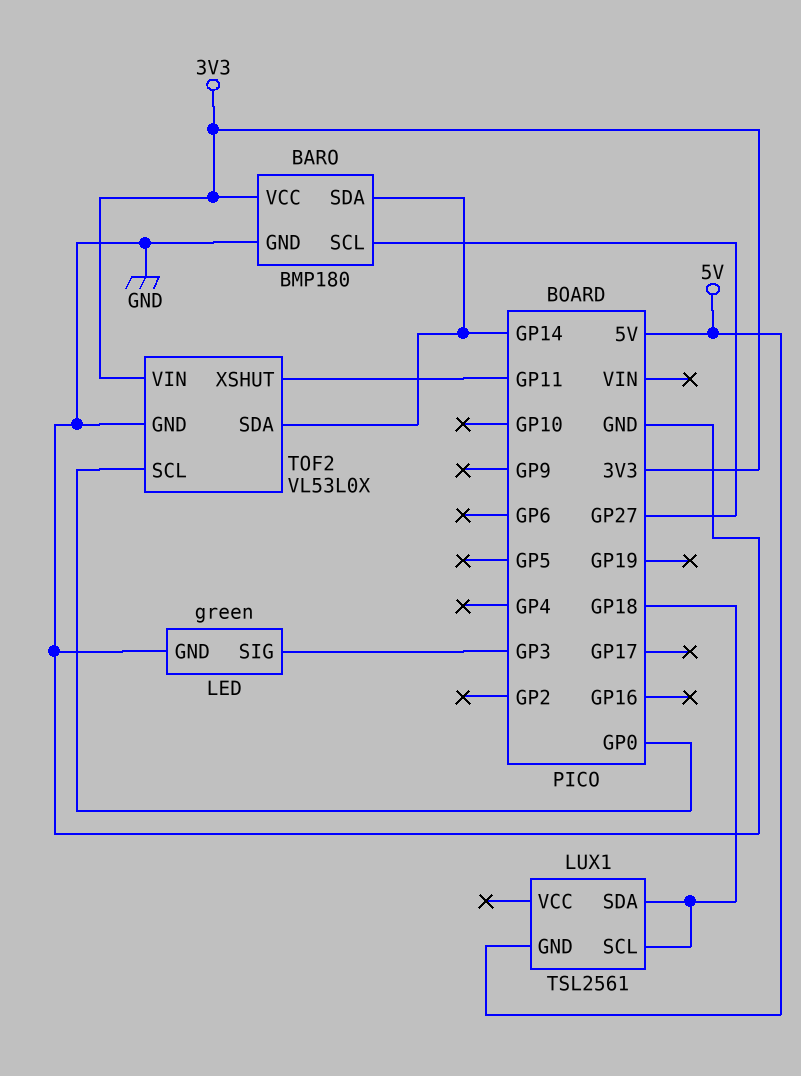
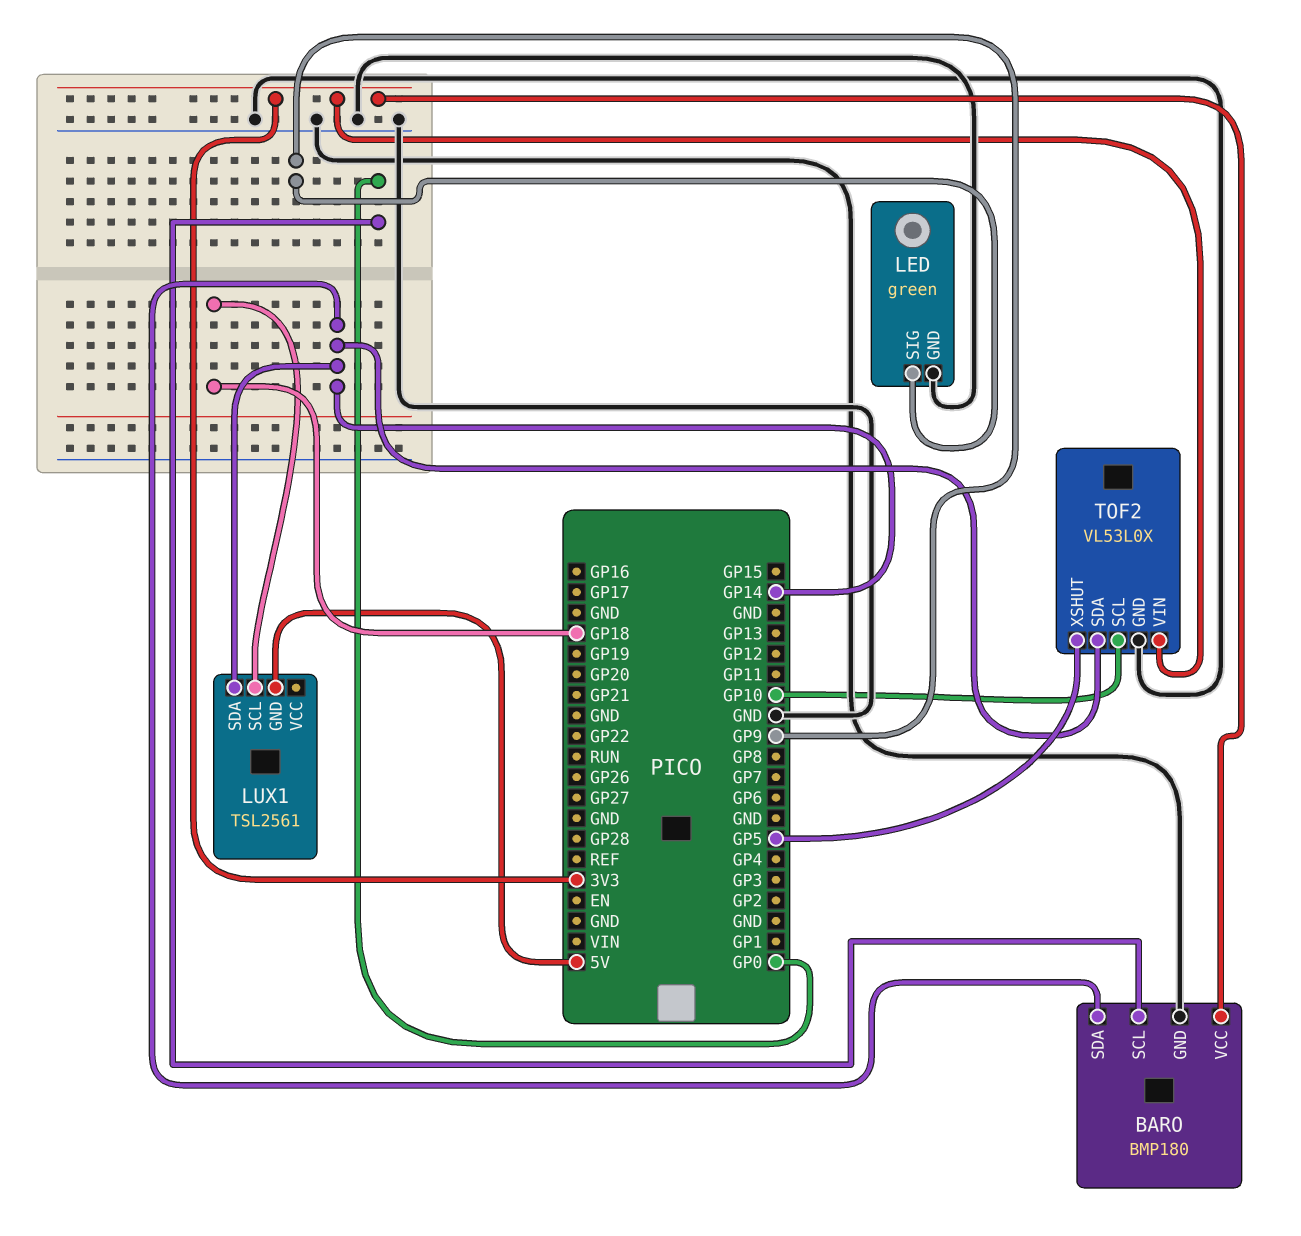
BARO pin SCL: GP27 -> GP0
LED pin SIG: GP3 -> GP9
LUX1 pin SDA: GP18 -> GP14
TOF2 pin SCL: GP0 -> GP10
TOF2 pin XSHUT: GP11 -> GP5

